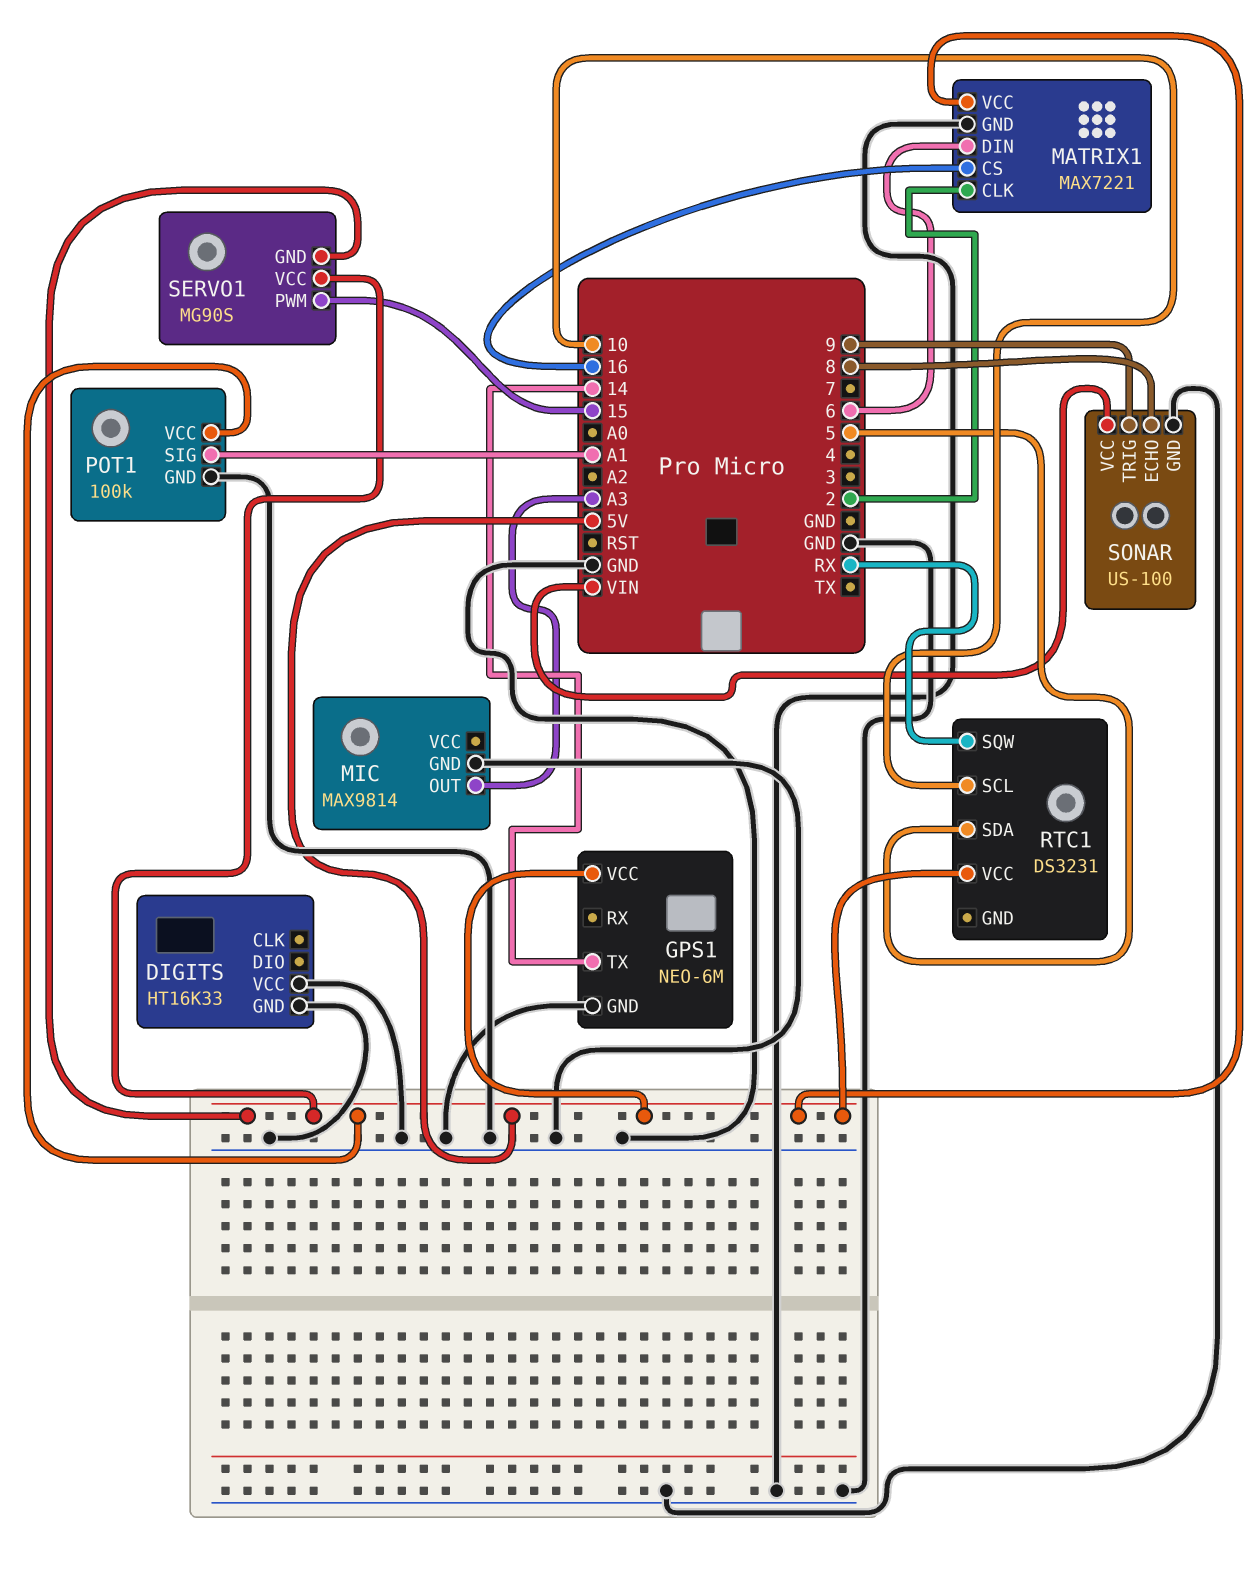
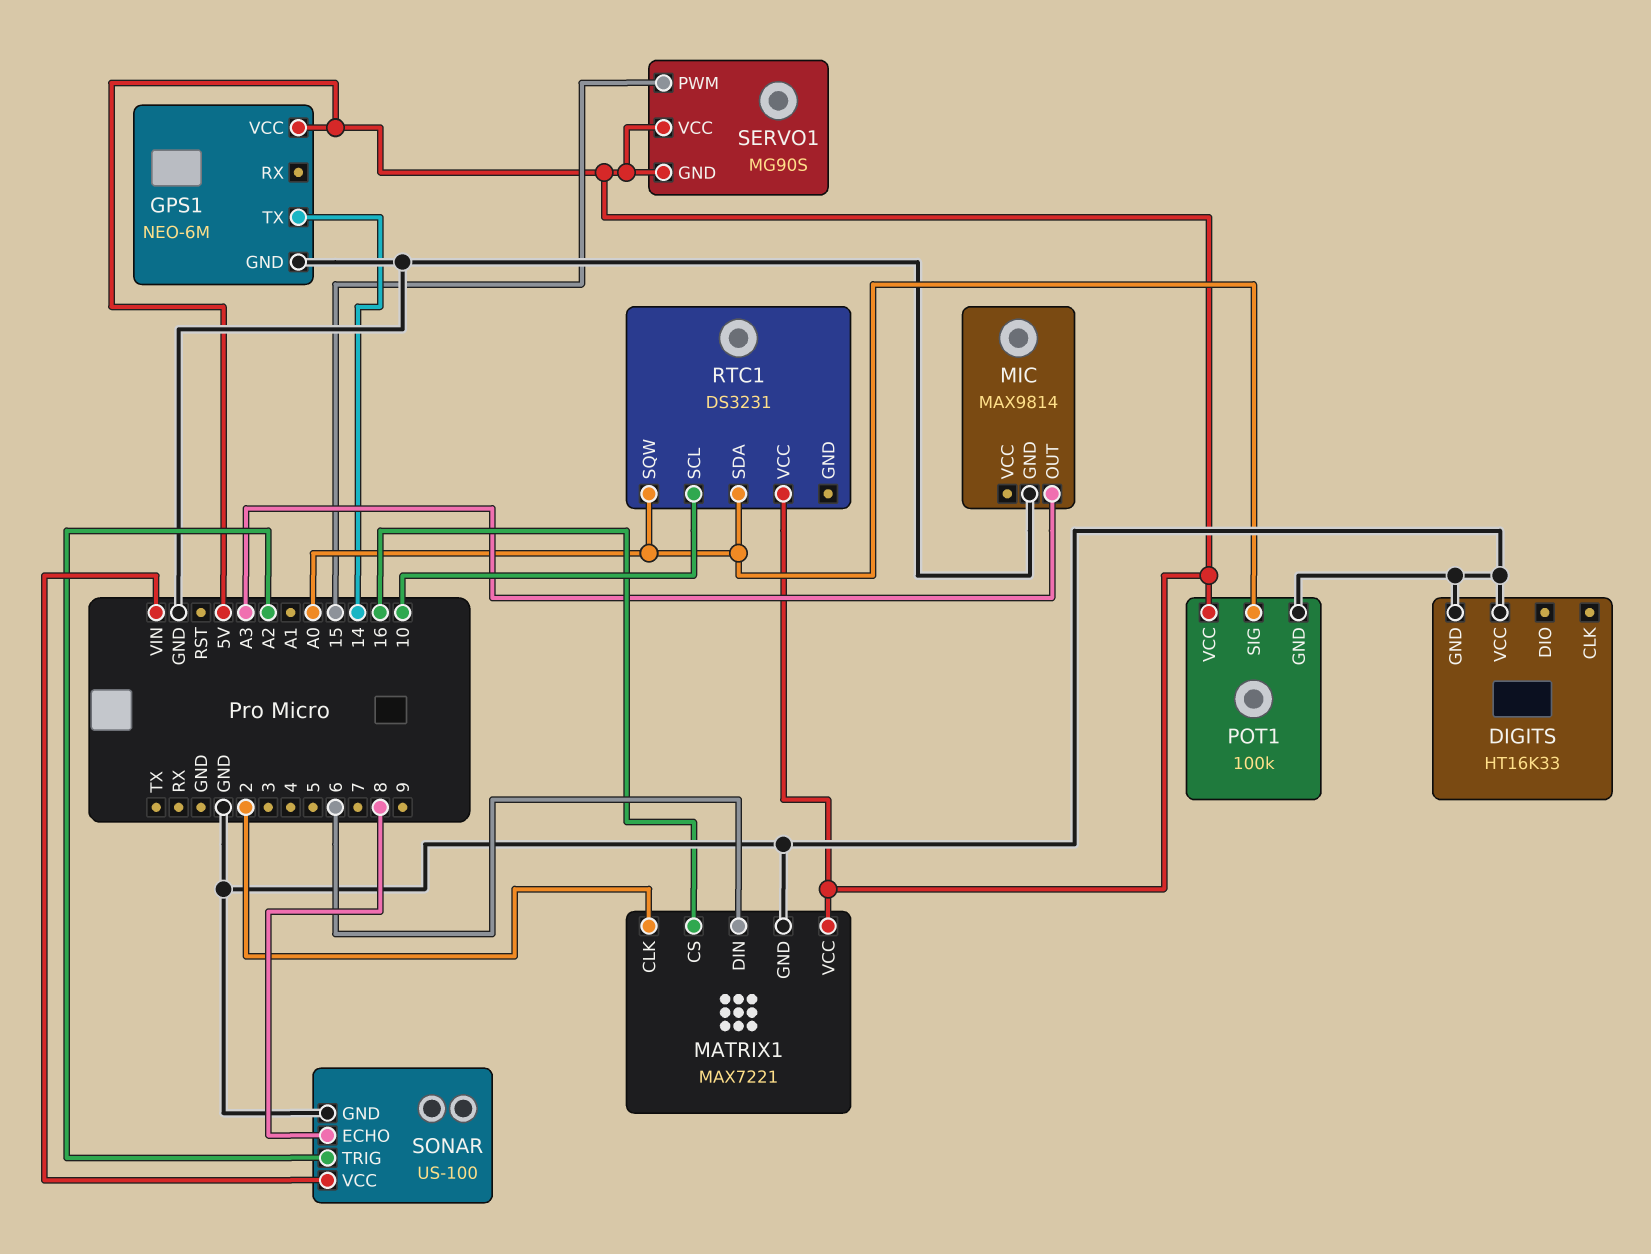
POT1 pin SIG: A1 -> A0
RTC1 pin SDA: 5 -> A0
RTC1 pin SQW: RX -> A0
SONAR pin TRIG: 9 -> A2

